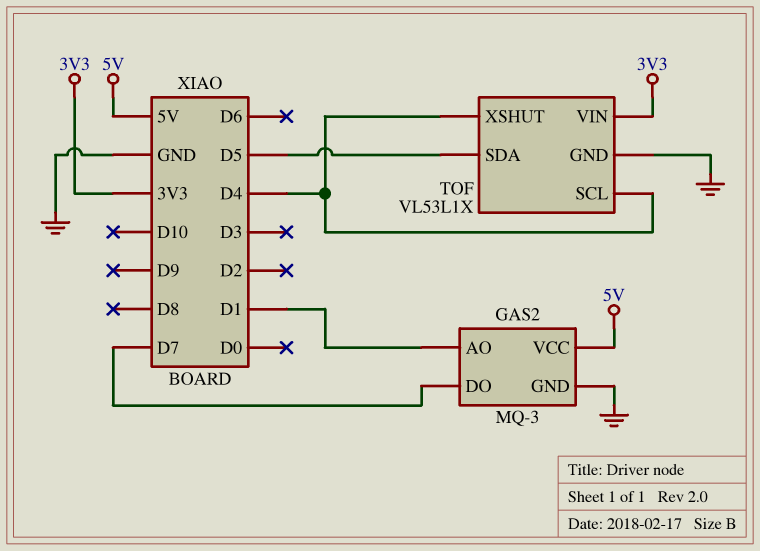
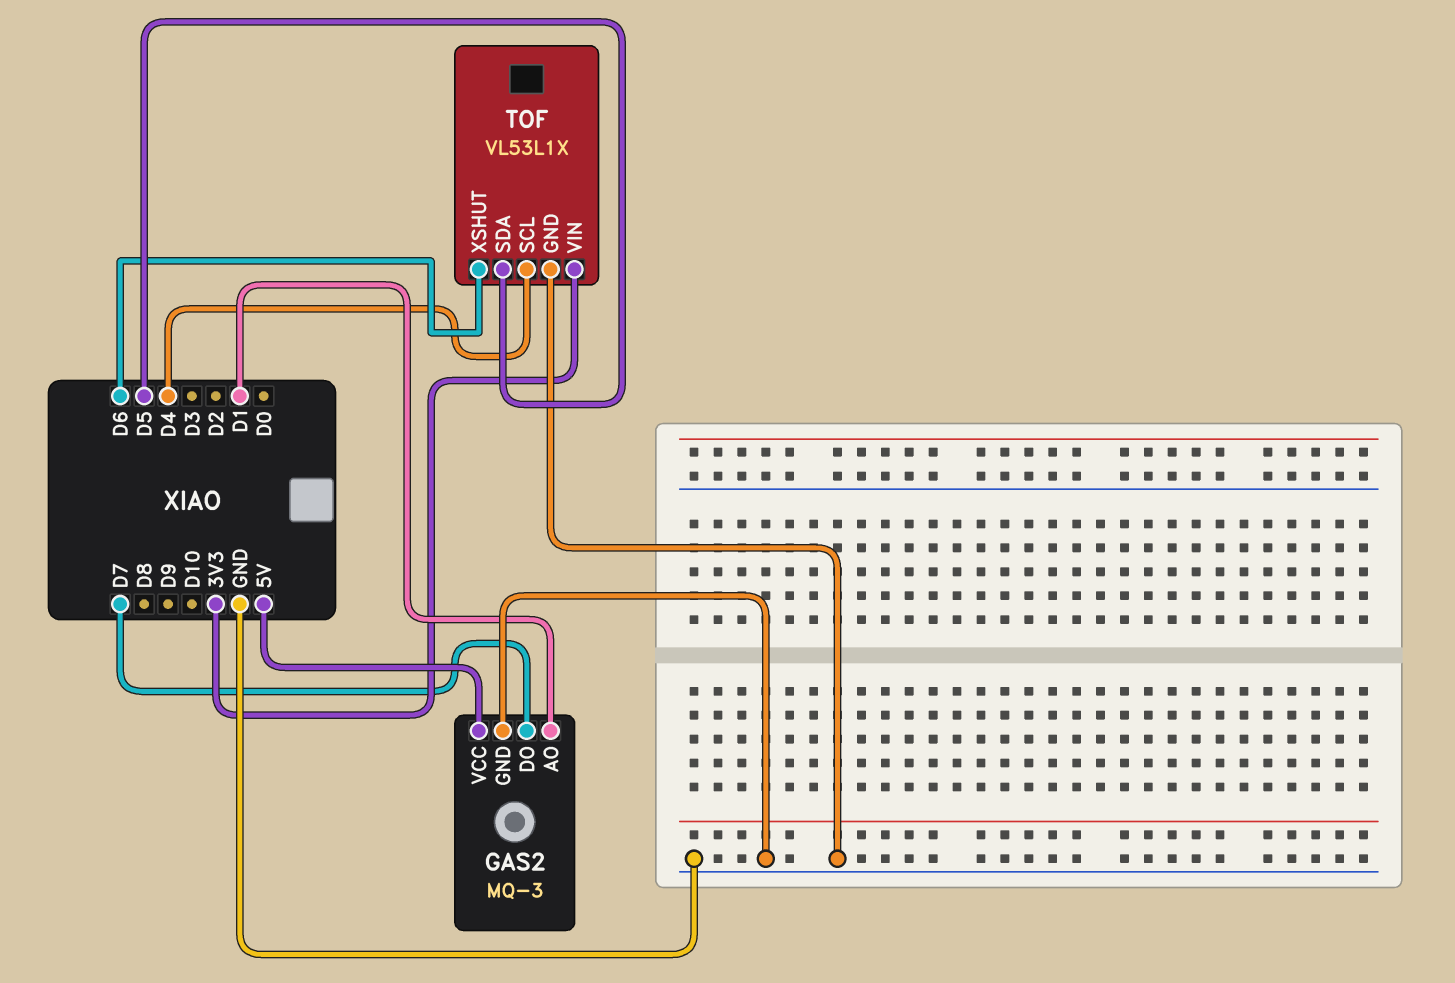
TOF pin XSHUT: D4 -> D6

